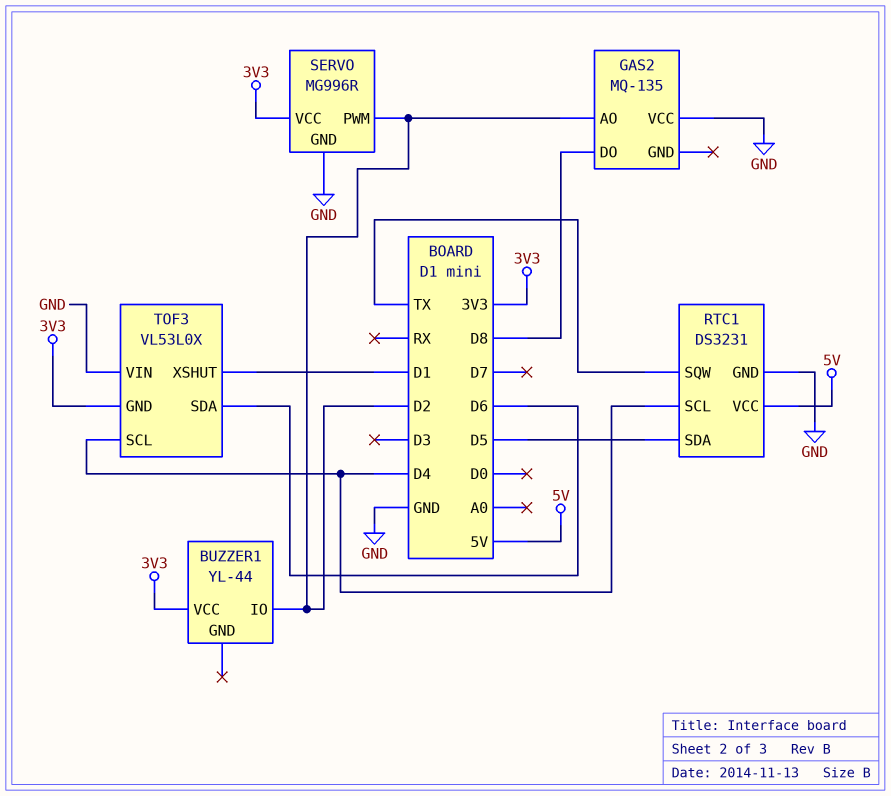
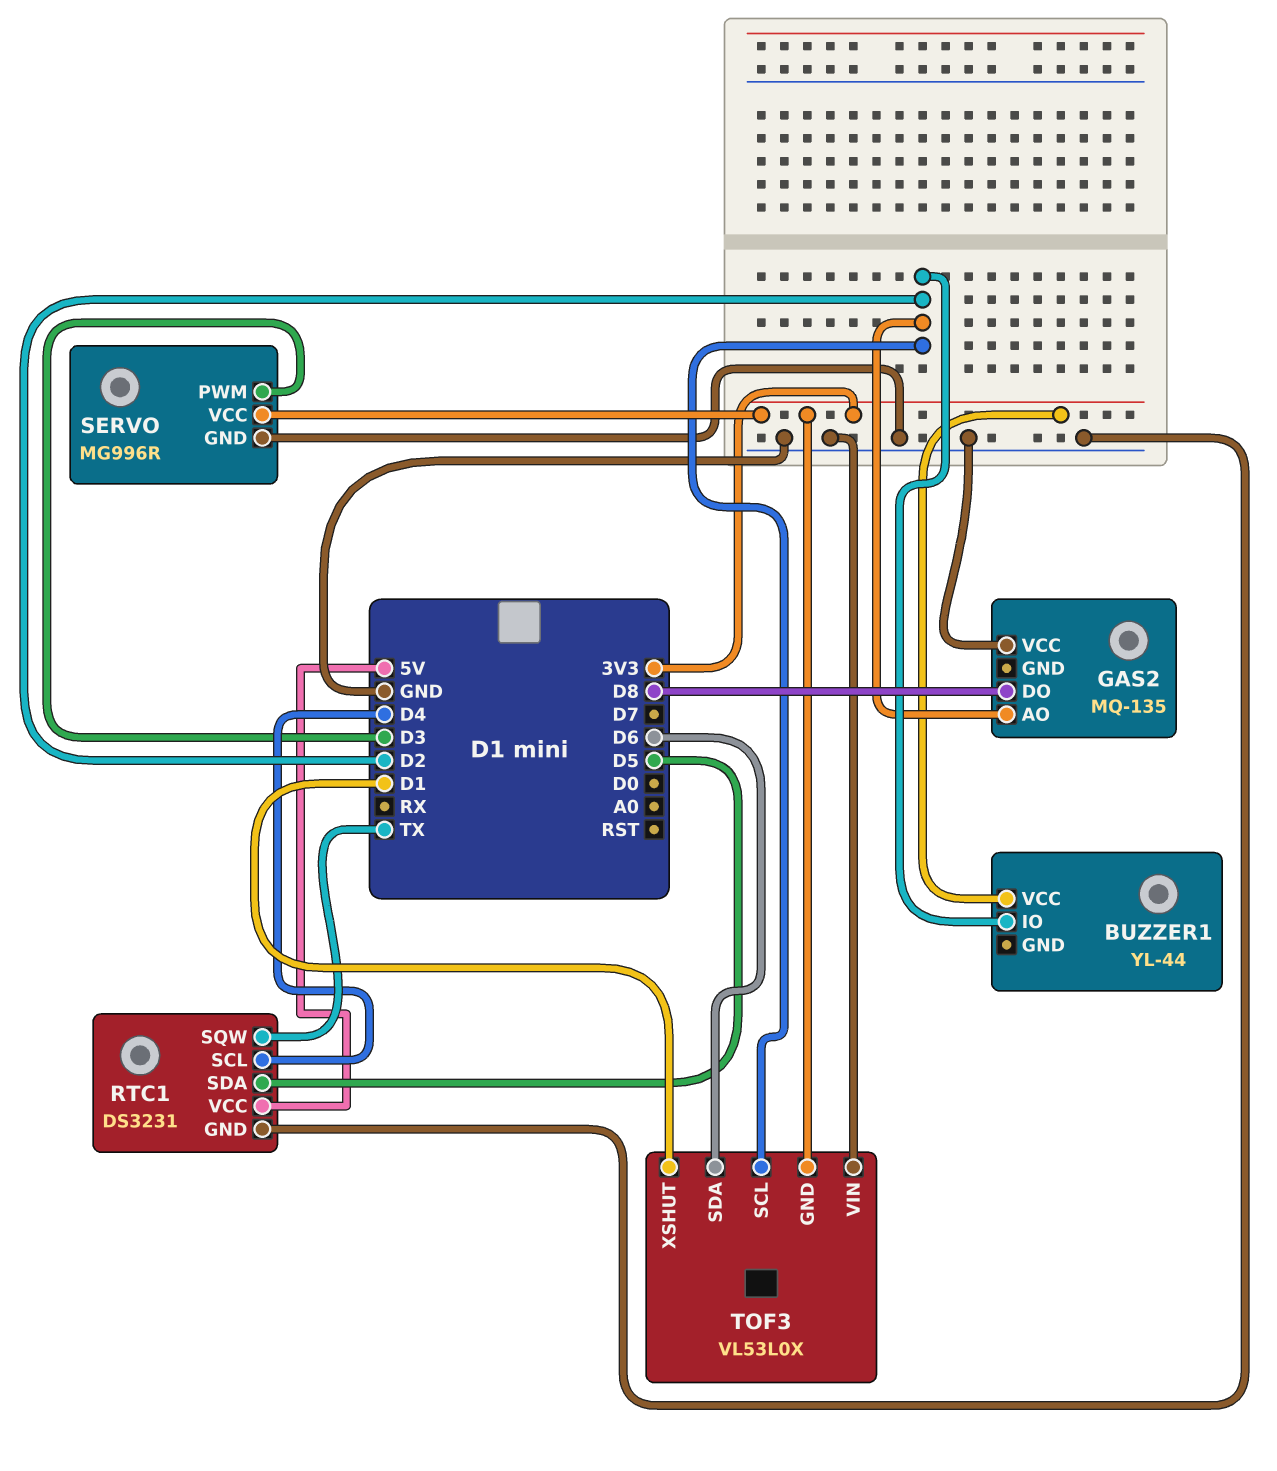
SERVO pin PWM: D2 -> D3
TOF3 pin SCL: D4 -> D2

